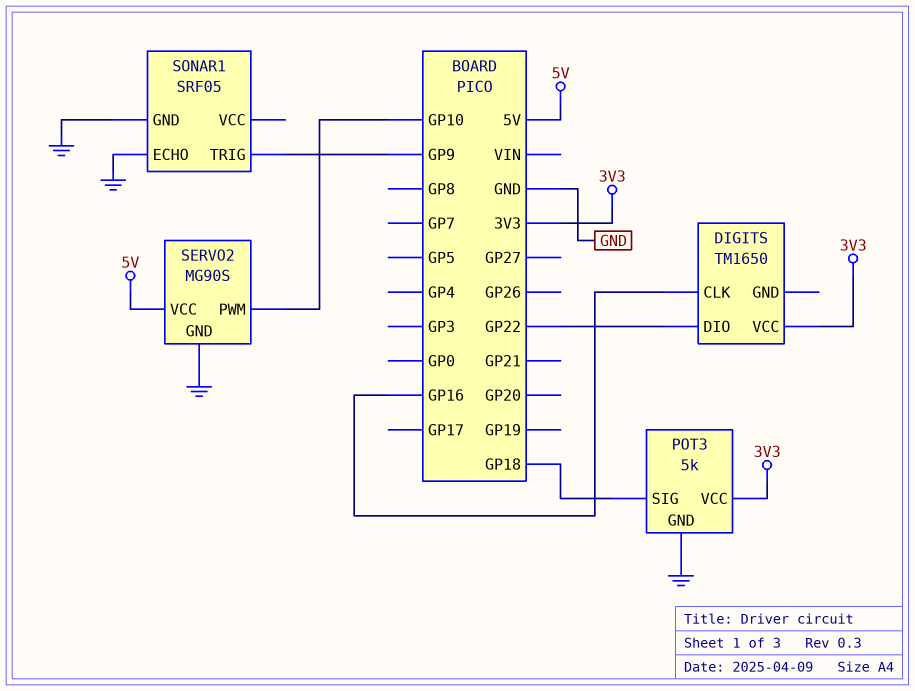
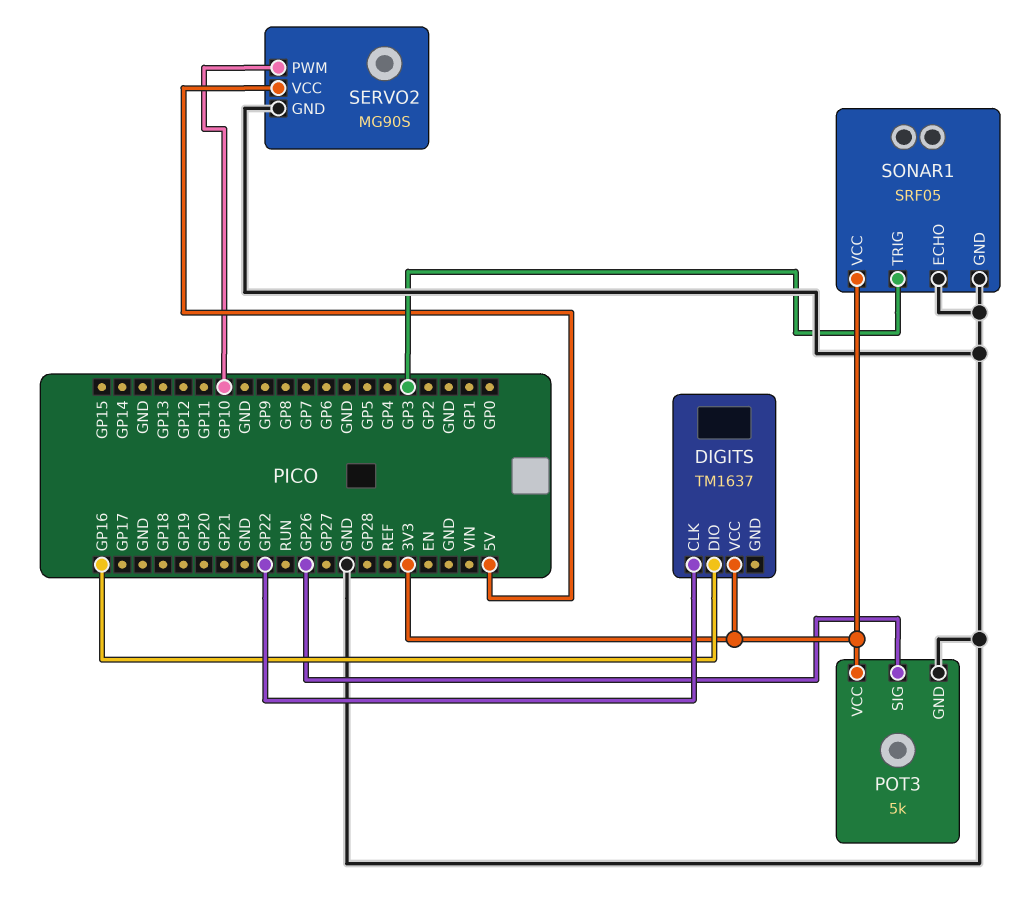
DIGITS: TM1650 -> TM1637
DIGITS pin CLK: GP16 -> GP22
DIGITS pin DIO: GP22 -> GP16
POT3 pin SIG: GP18 -> GP26
SONAR1 pin TRIG: GP9 -> GP3
SONAR1 pin VCC: none -> 3V3

